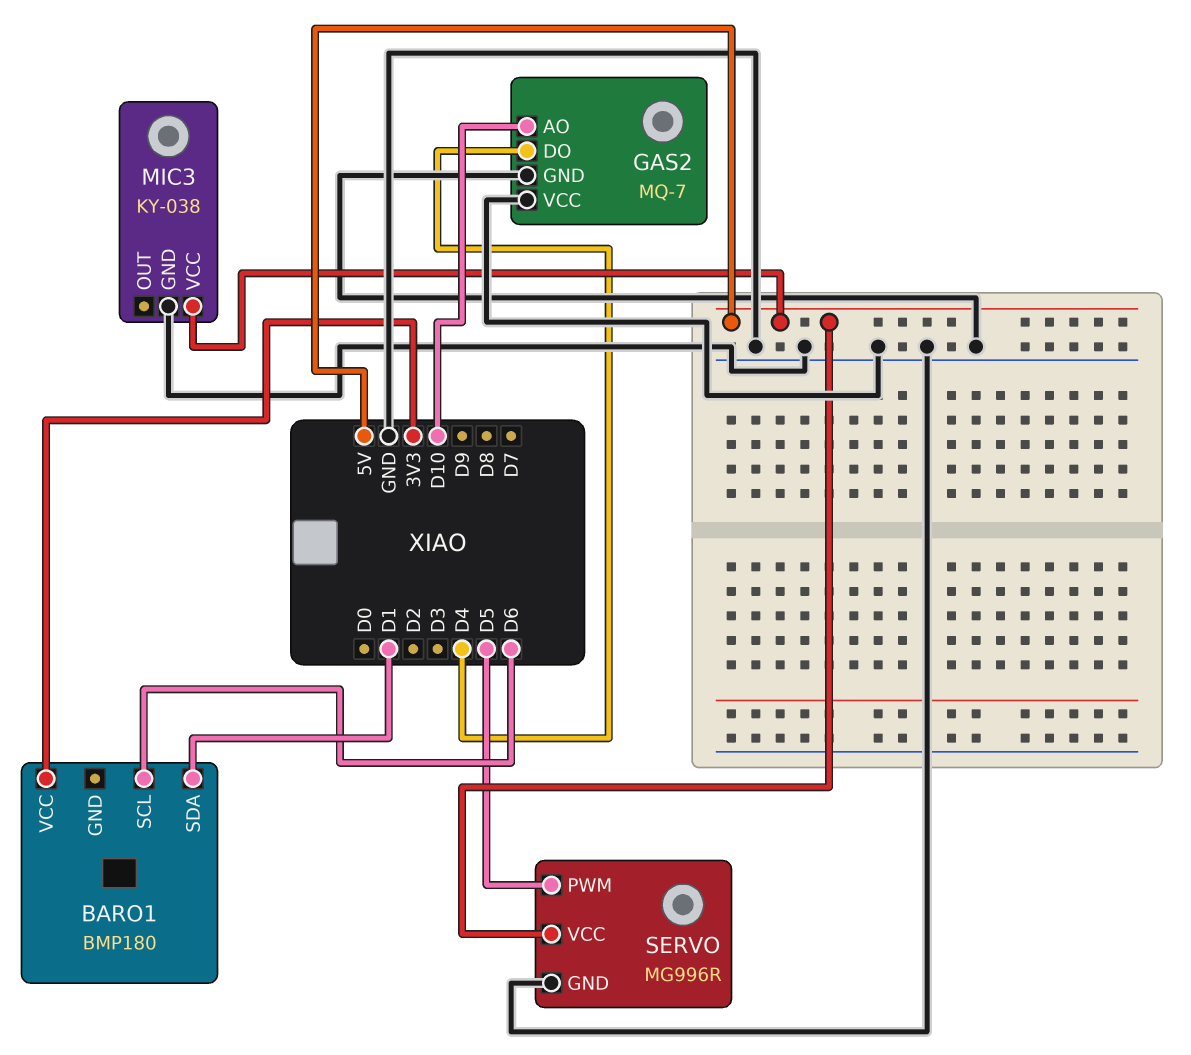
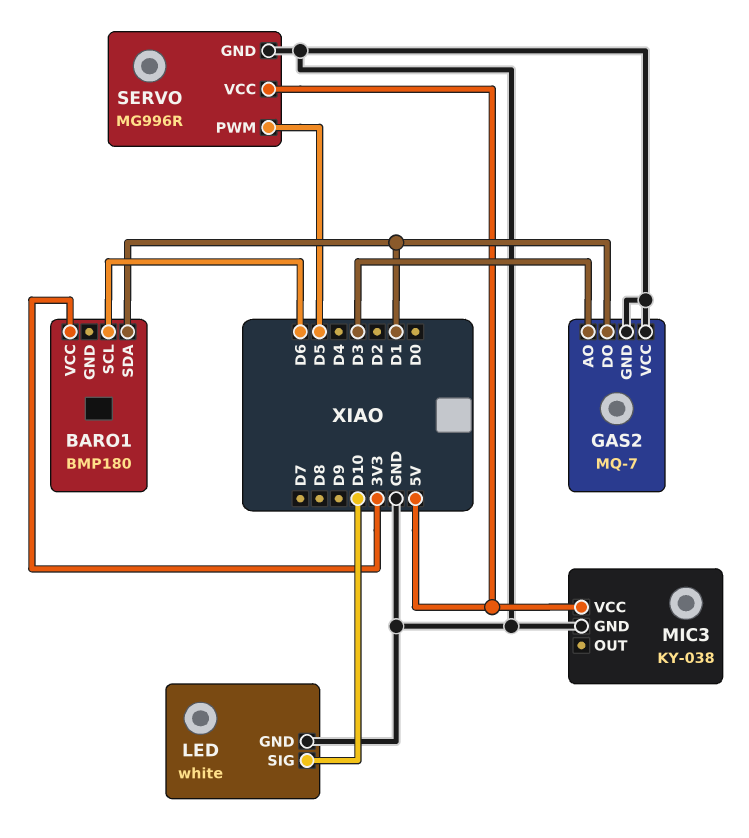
GAS2 pin AO: D10 -> D3
GAS2 pin DO: D4 -> D1
LED: none -> white
LED pin GND: none -> GND
LED pin SIG: none -> D10

